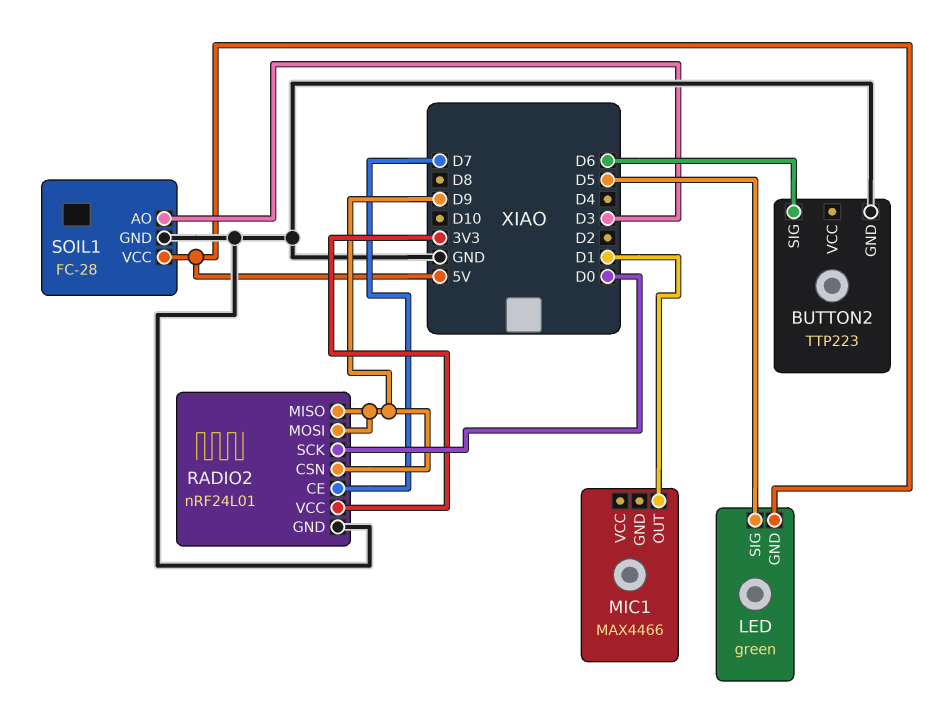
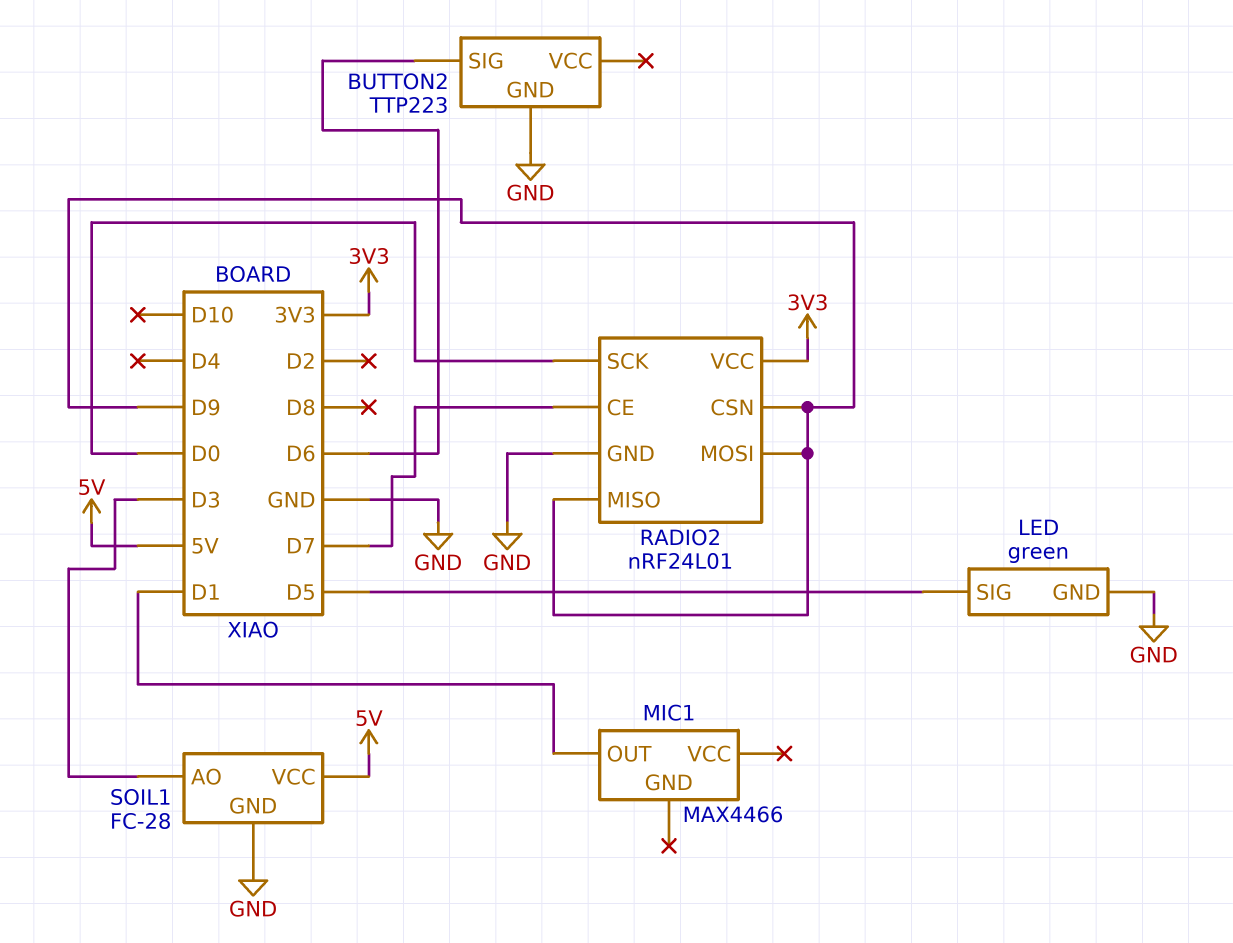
LED pin GND: 5V -> GND

